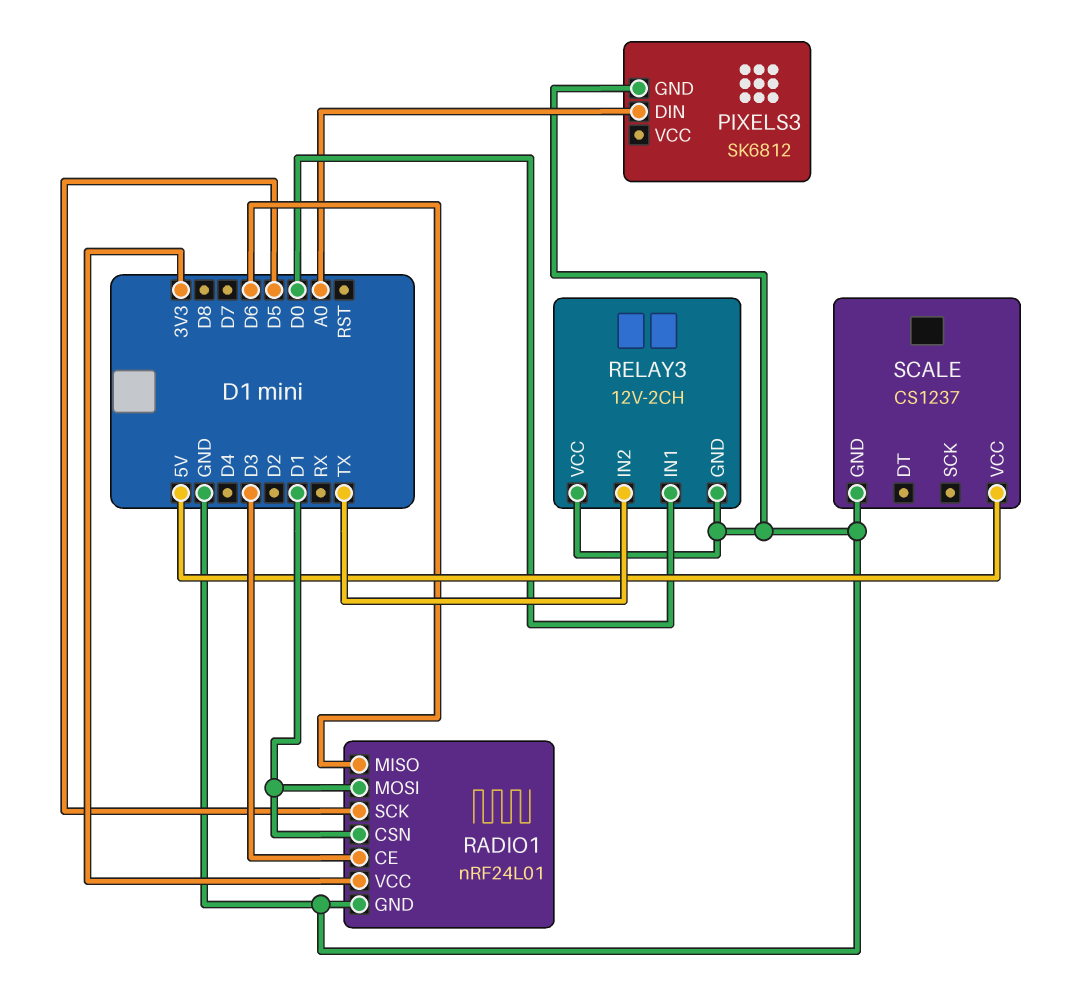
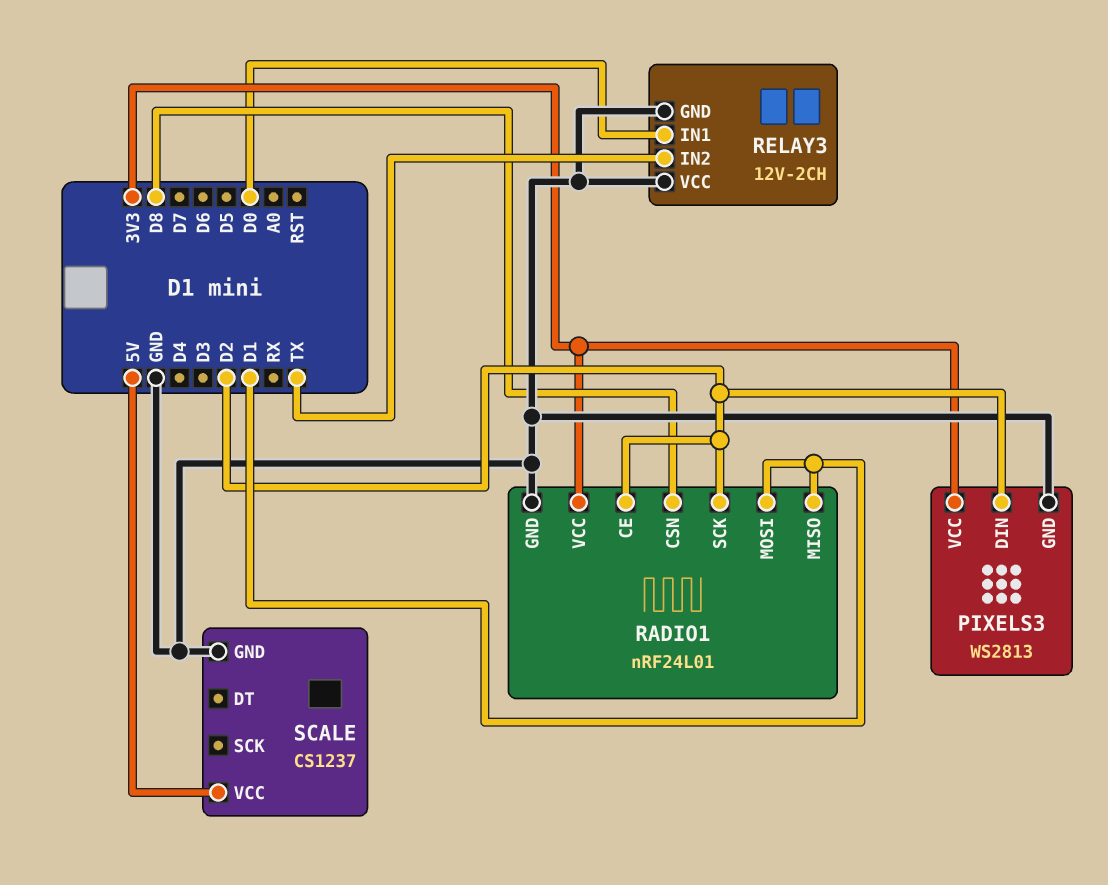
PIXELS3: SK6812 -> WS2813
PIXELS3 pin DIN: A0 -> D2
PIXELS3 pin VCC: none -> 3V3
RADIO1 pin CE: D3 -> D2
RADIO1 pin CSN: D1 -> D8
RADIO1 pin MISO: D6 -> D1
RADIO1 pin SCK: D5 -> D2

